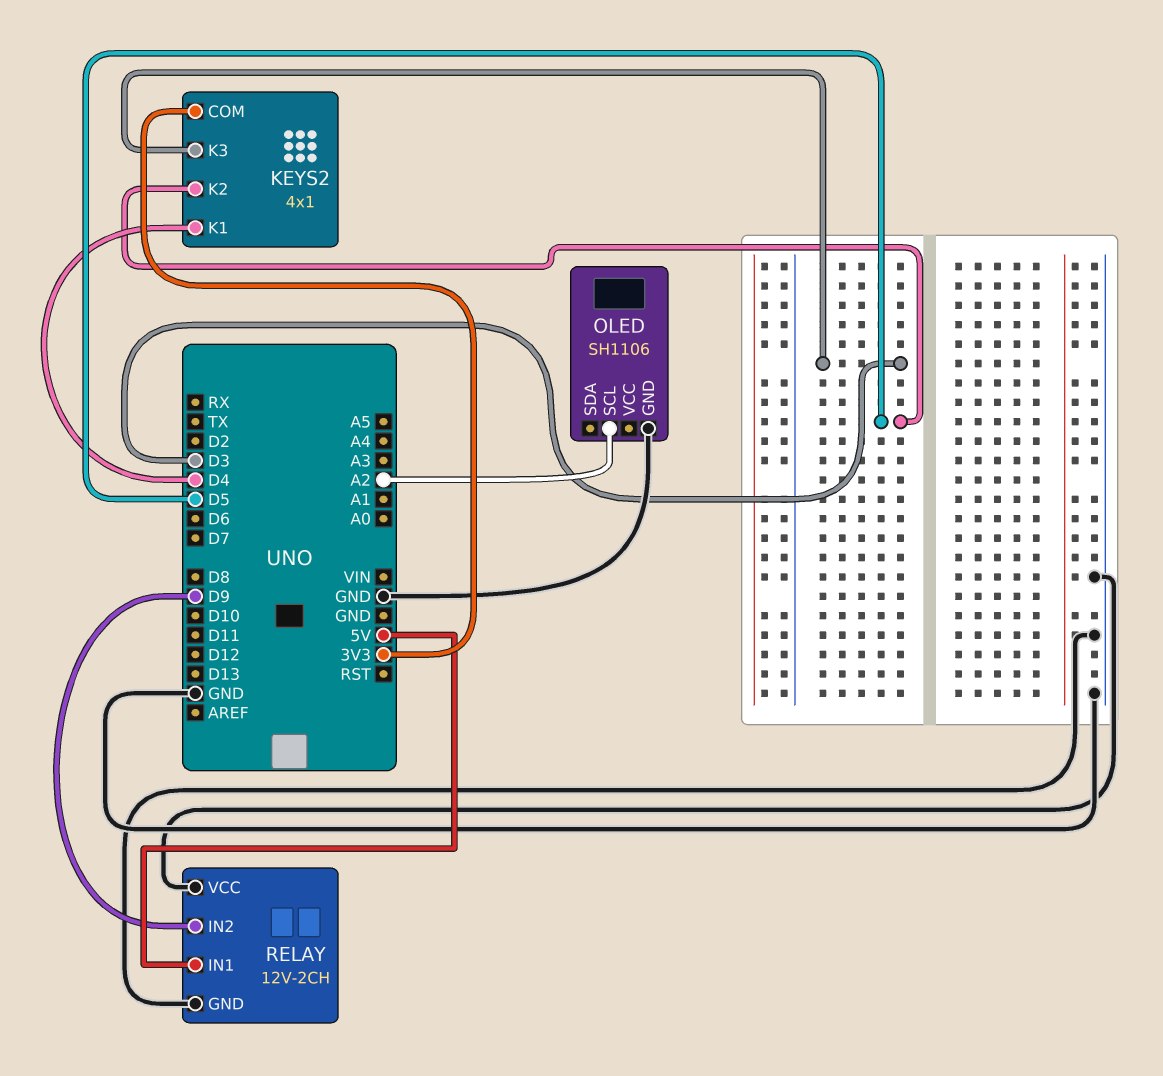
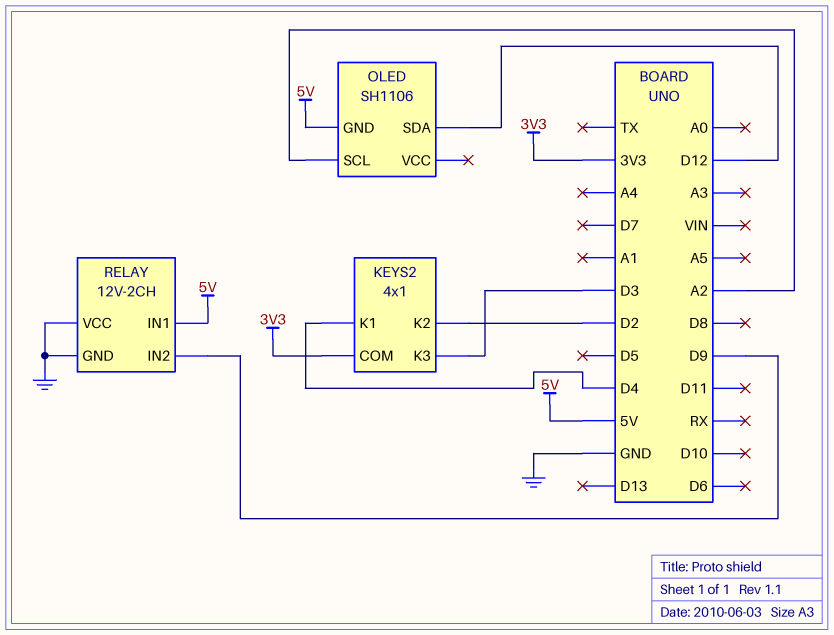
KEYS2 pin K2: D5 -> D2
OLED pin GND: GND -> 5V
OLED pin SDA: none -> D12

